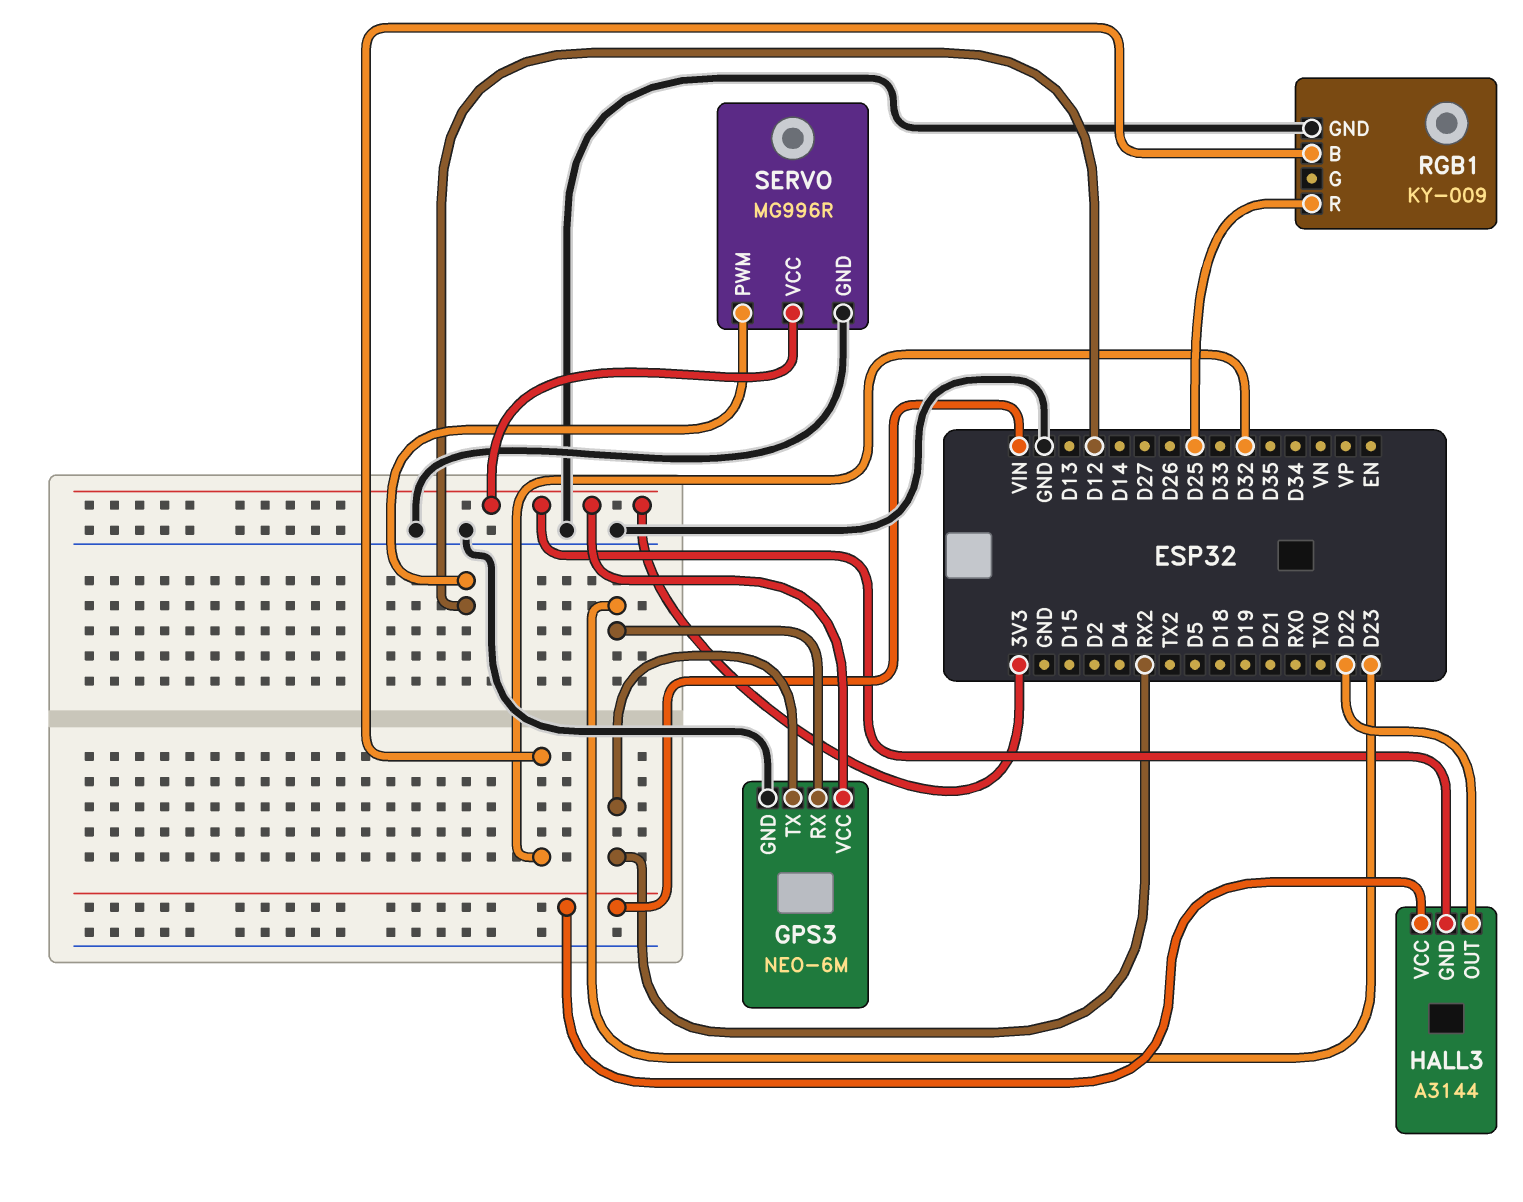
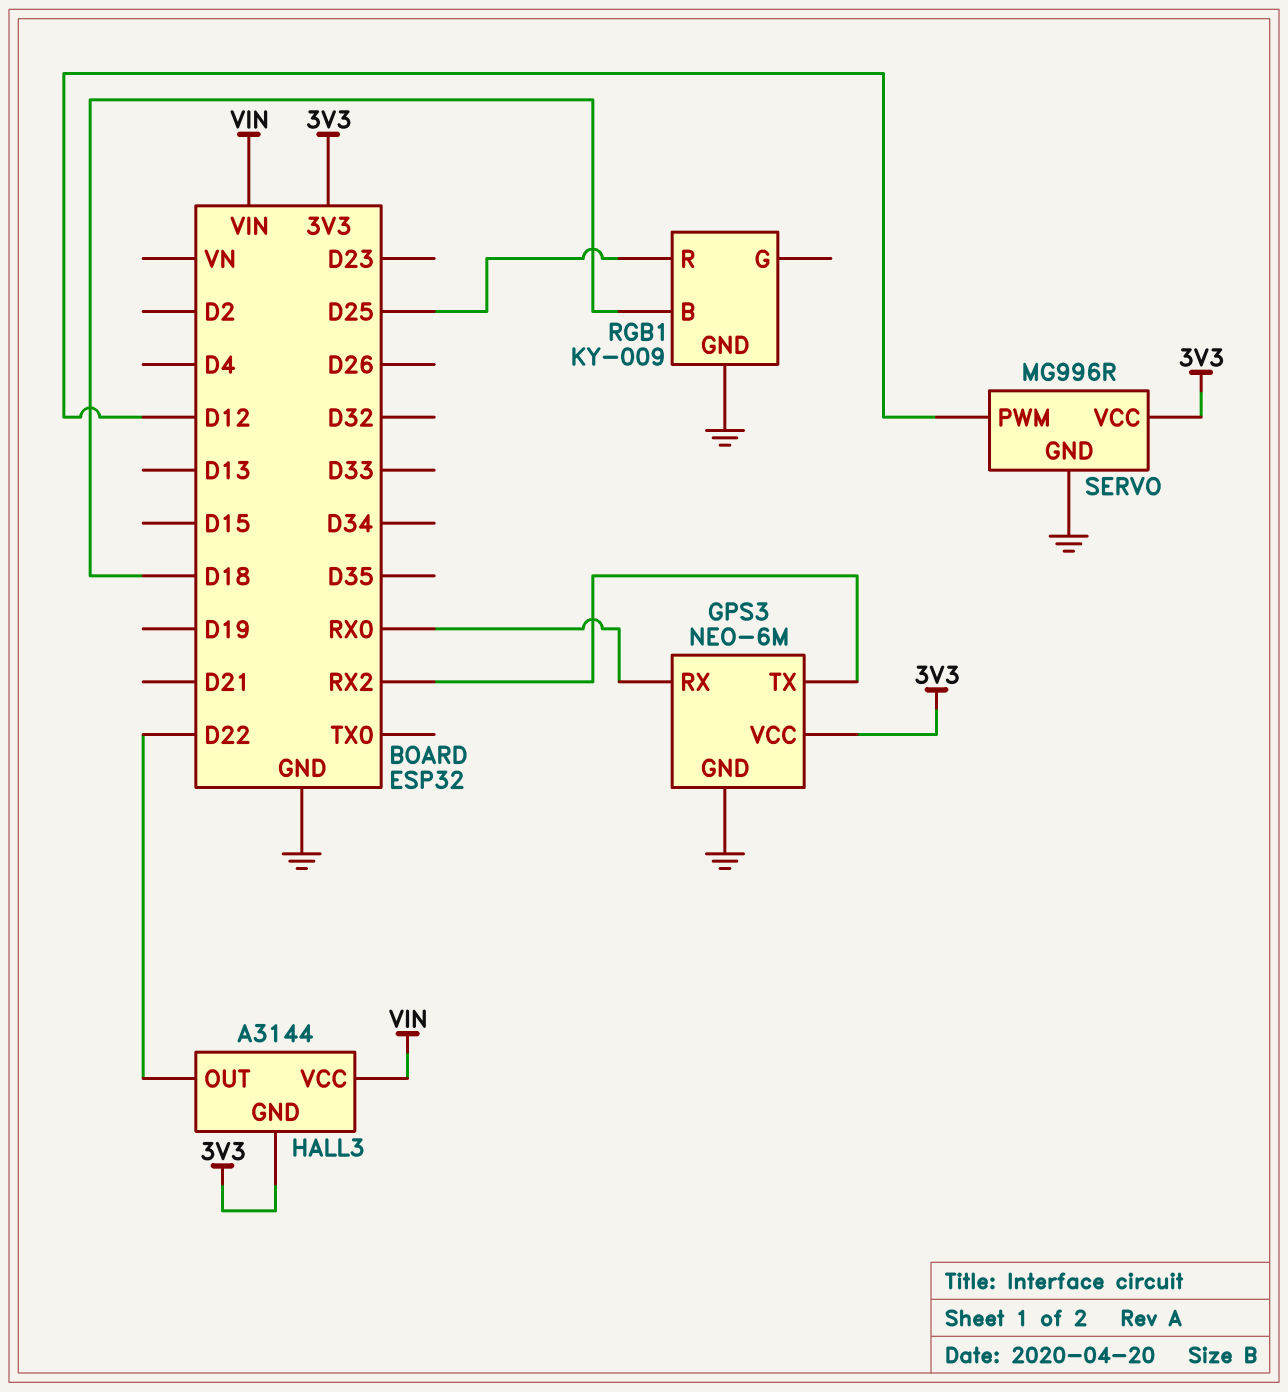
GPS3 pin RX: D23 -> RX0
RGB1 pin B: D32 -> D18

